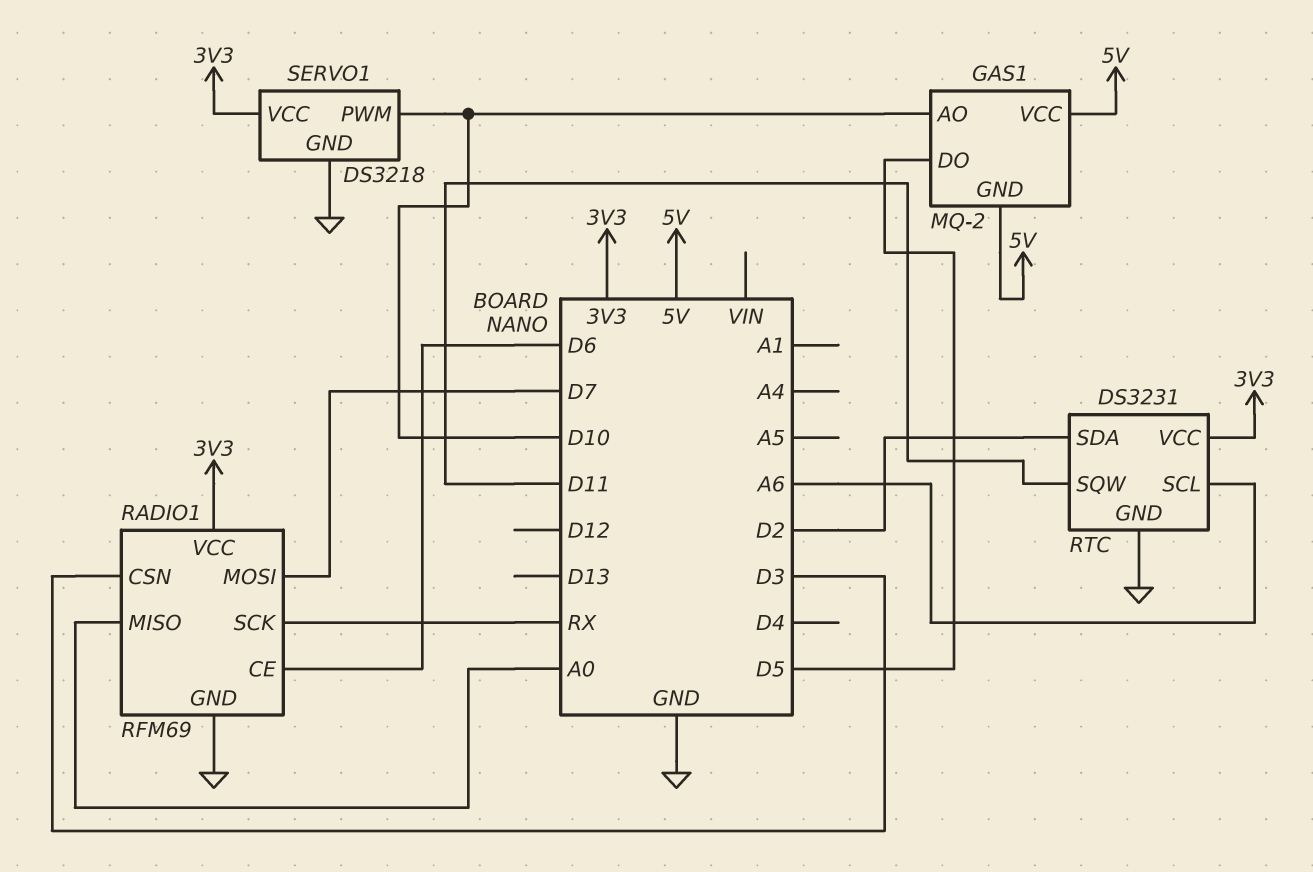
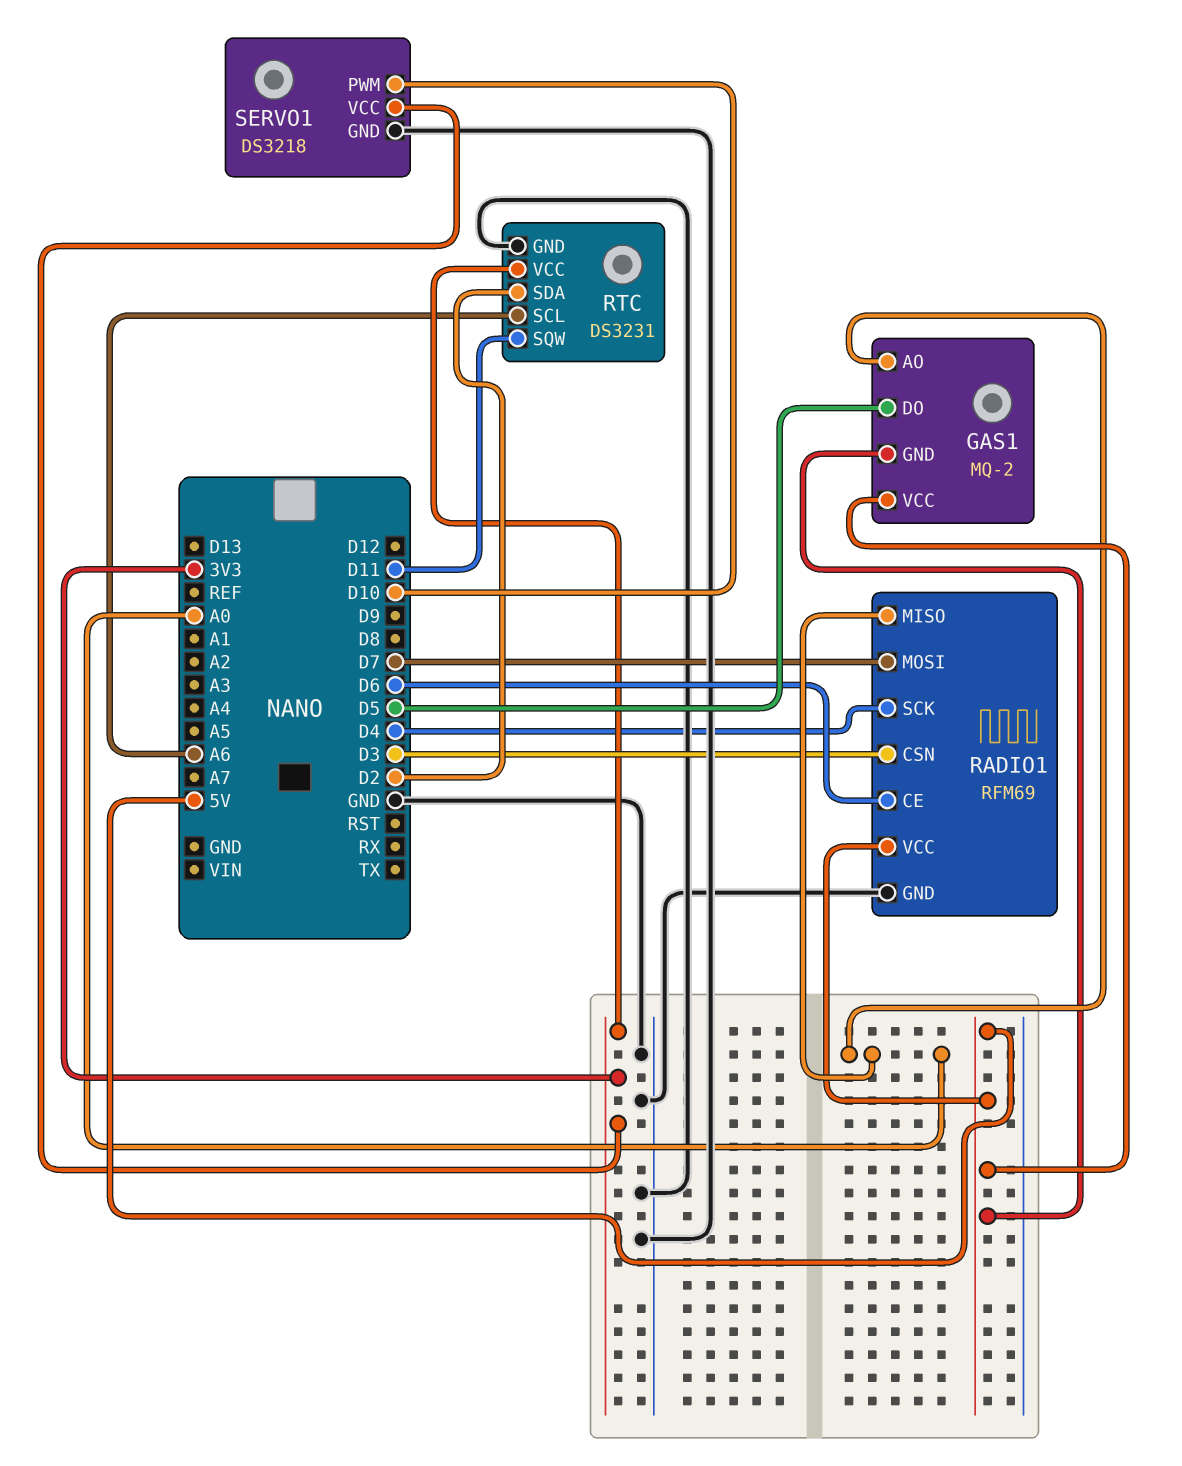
GAS1 pin AO: D10 -> A0
RADIO1 pin SCK: RX -> D4
RADIO1 pin VCC: 3V3 -> 5V

